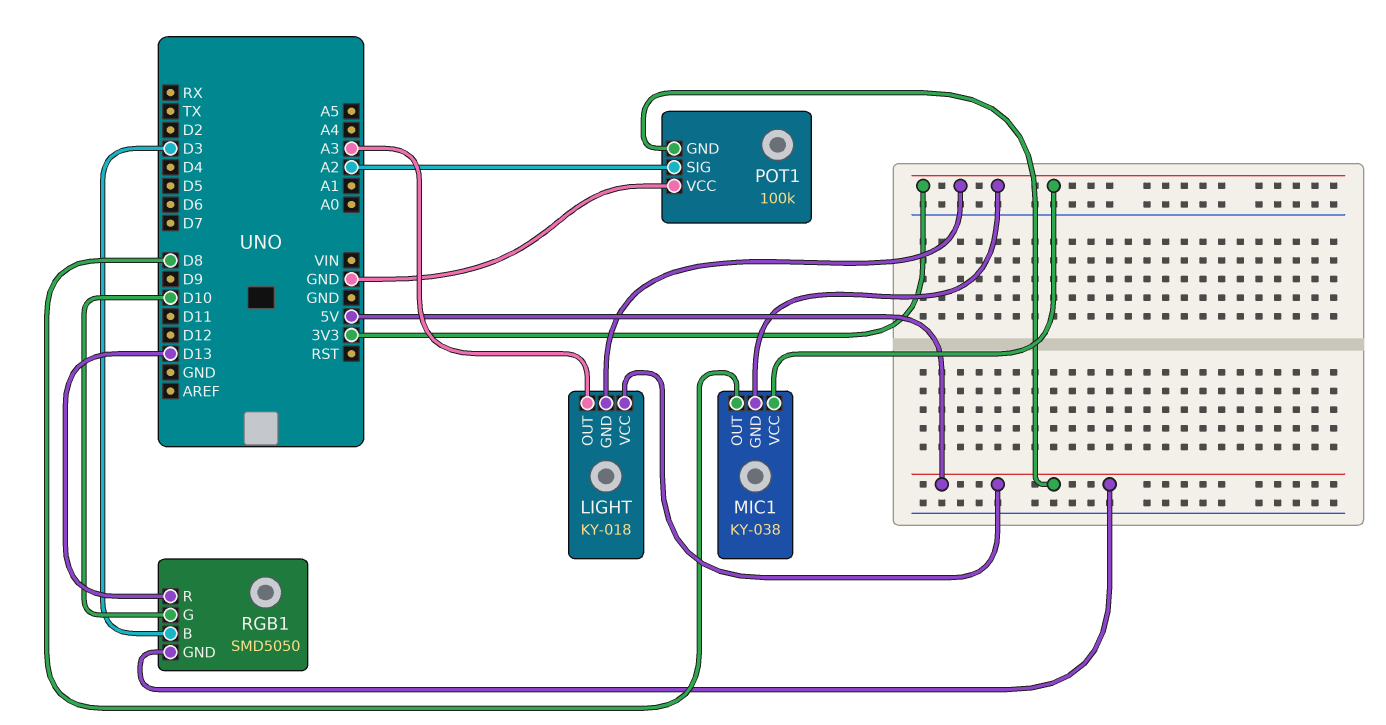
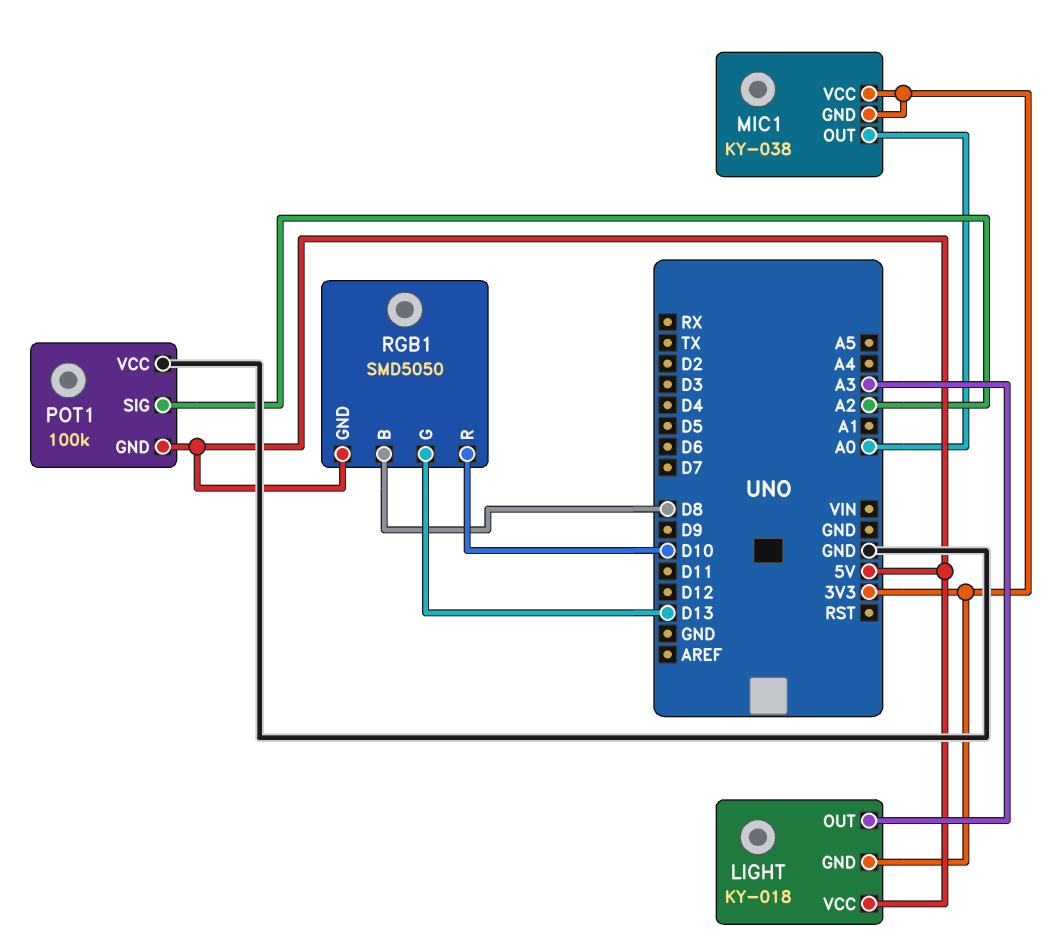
MIC1 pin OUT: D8 -> A0
RGB1 pin B: D3 -> D8
RGB1 pin G: D10 -> D13
RGB1 pin R: D13 -> D10

